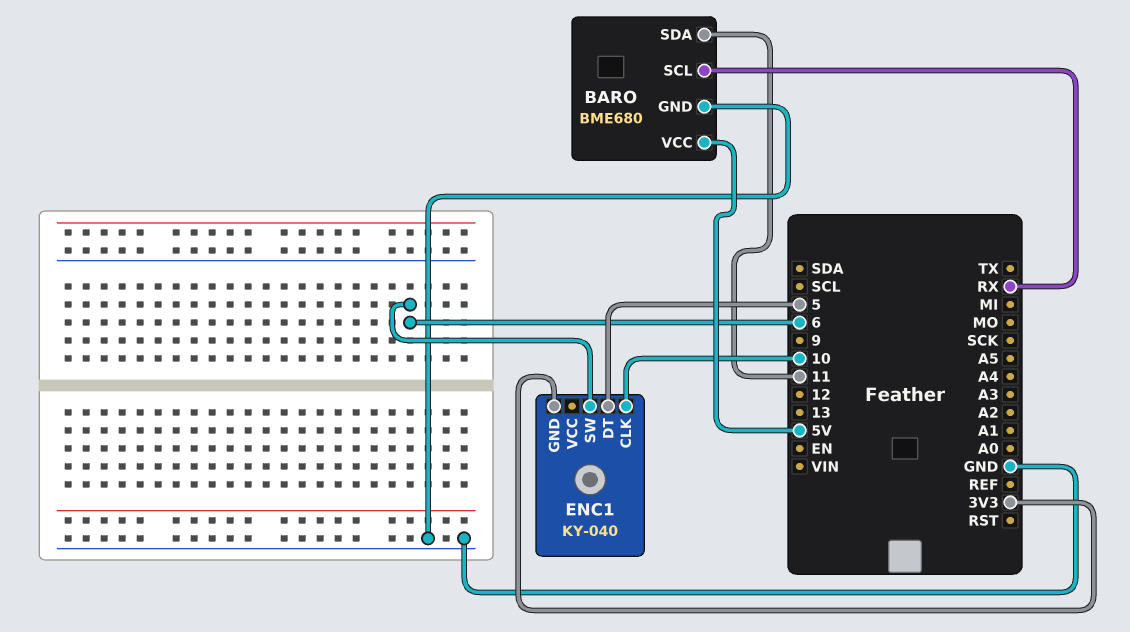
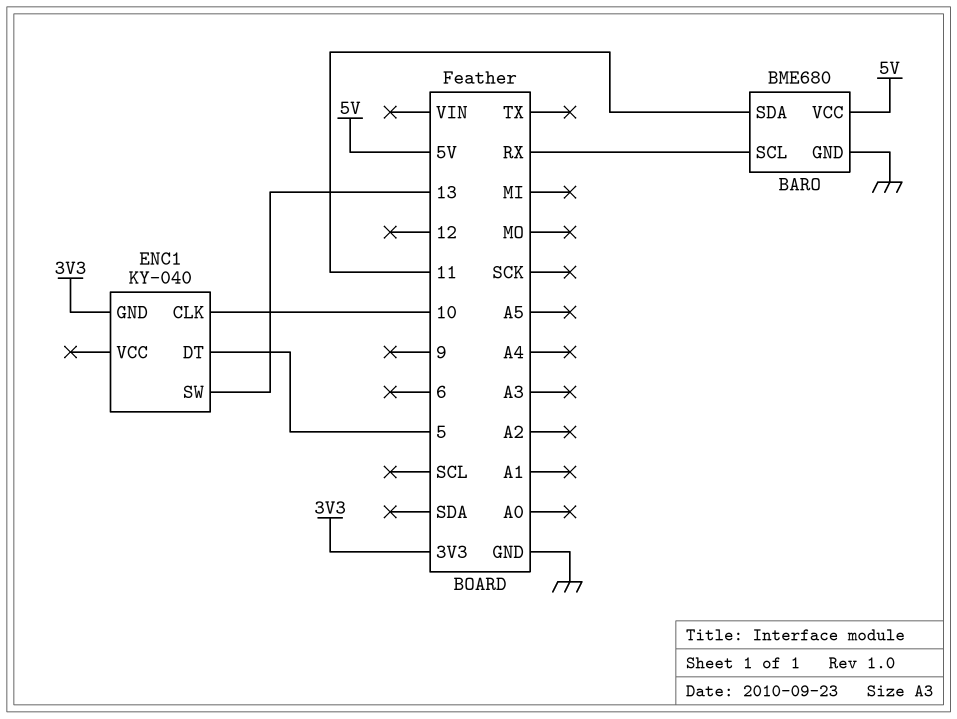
ENC1 pin SW: 6 -> 13

